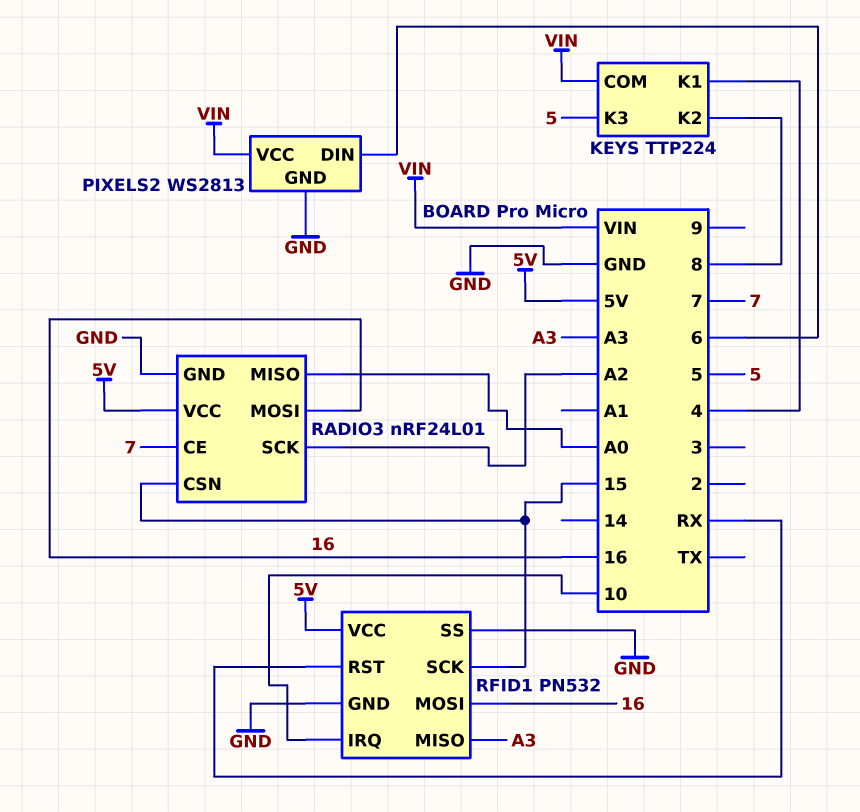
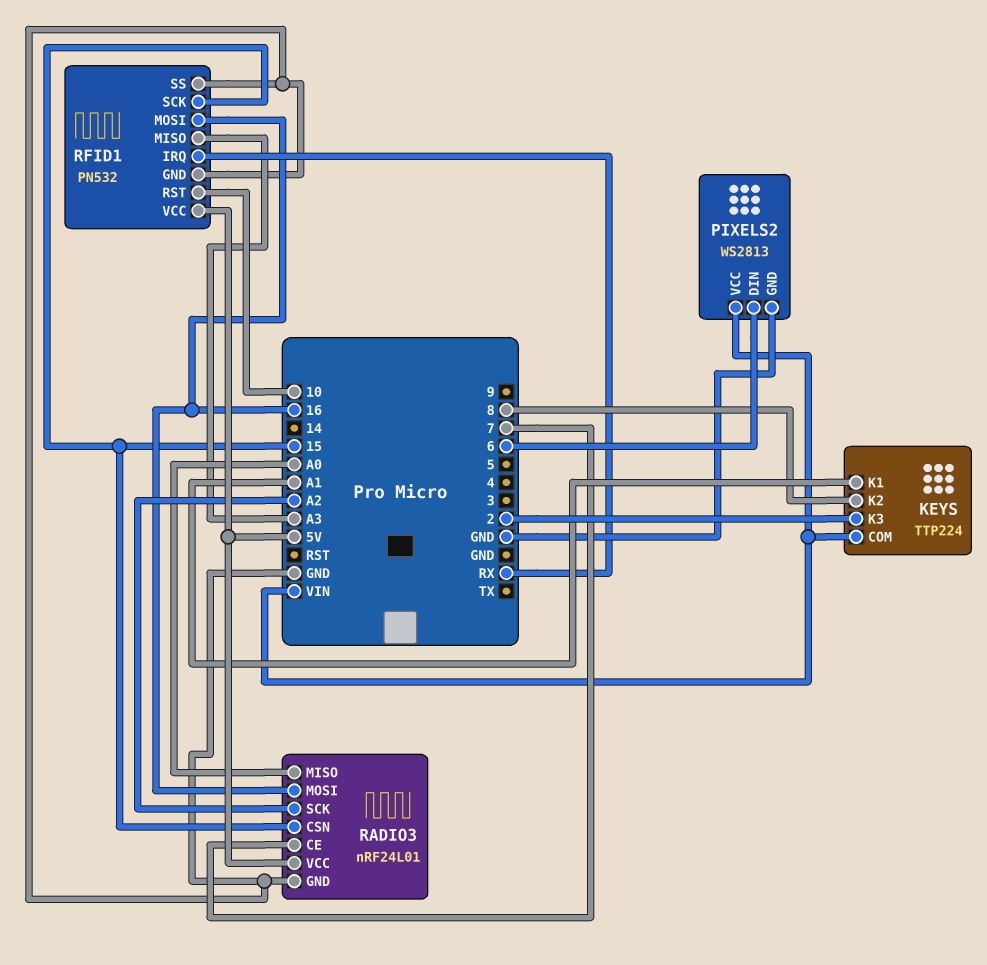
KEYS pin K1: 4 -> A1
KEYS pin K3: 5 -> 2
RFID1 pin IRQ: 10 -> RX
RFID1 pin RST: RX -> 10

